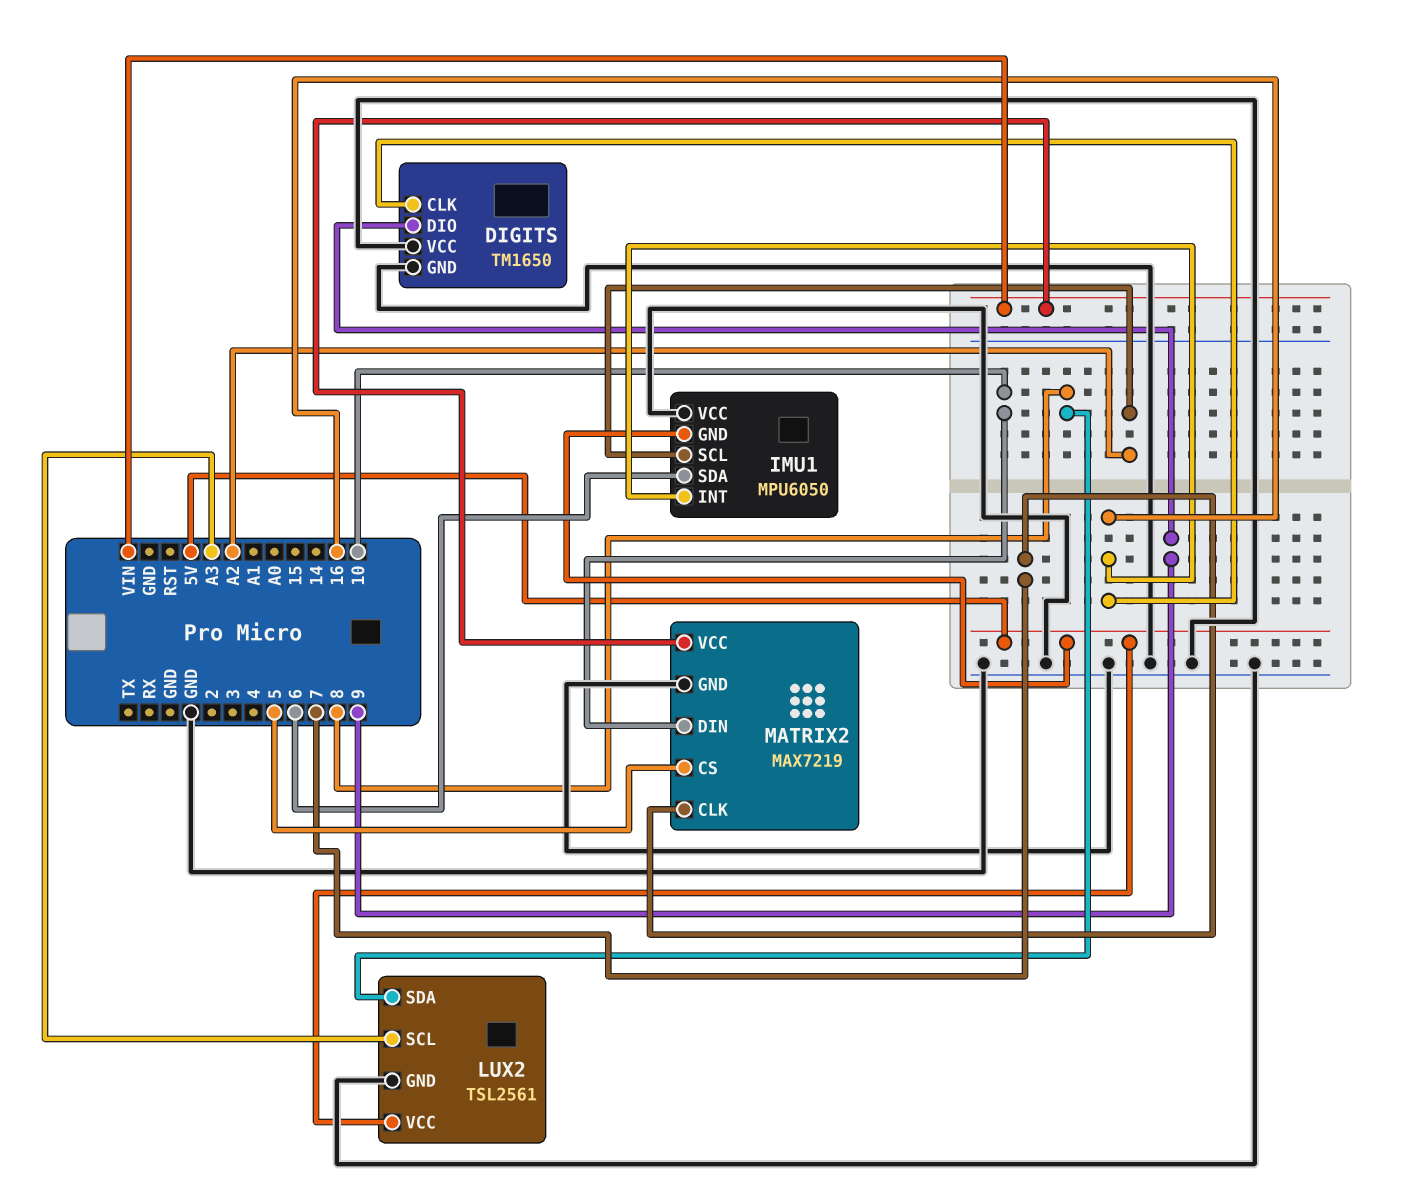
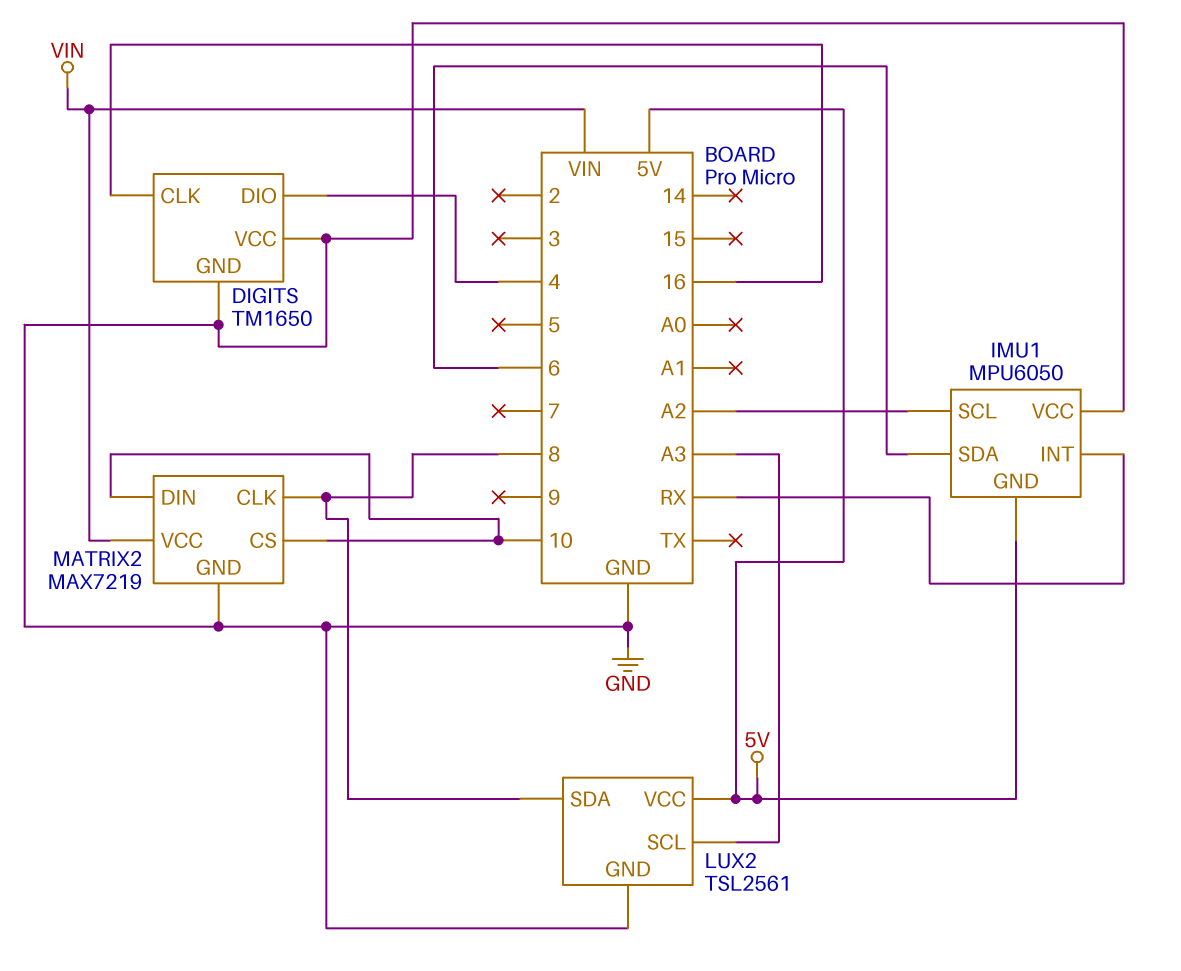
DIGITS pin DIO: 9 -> 4
IMU1 pin INT: 16 -> RX
MATRIX2 pin CLK: 7 -> 8
MATRIX2 pin CS: 5 -> 10

